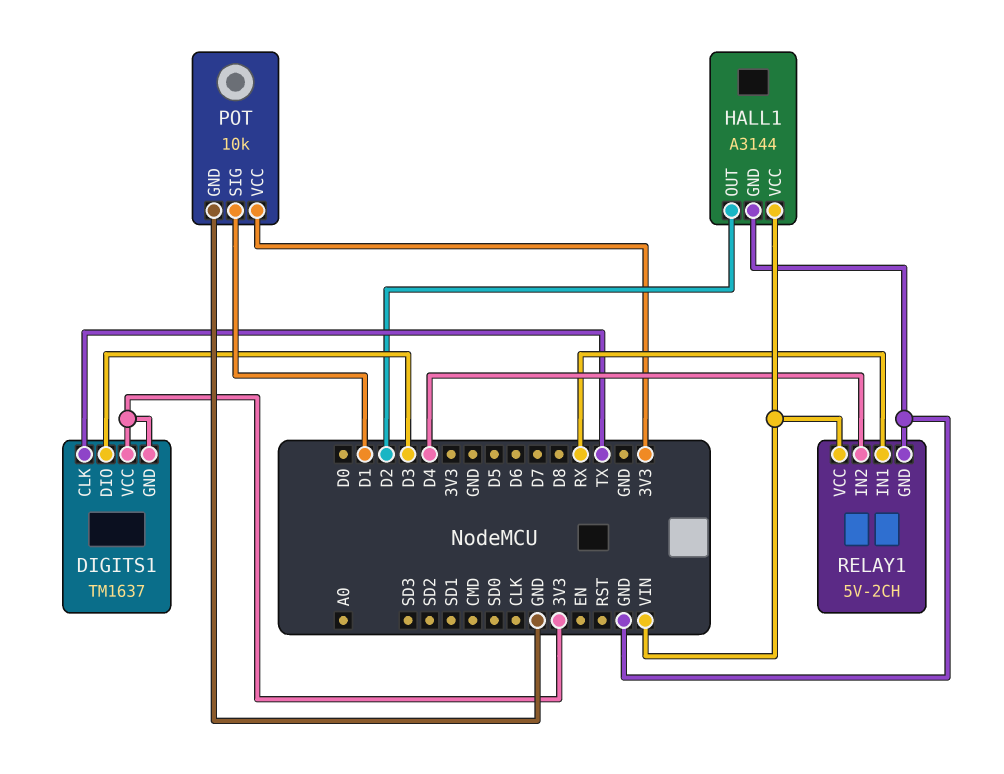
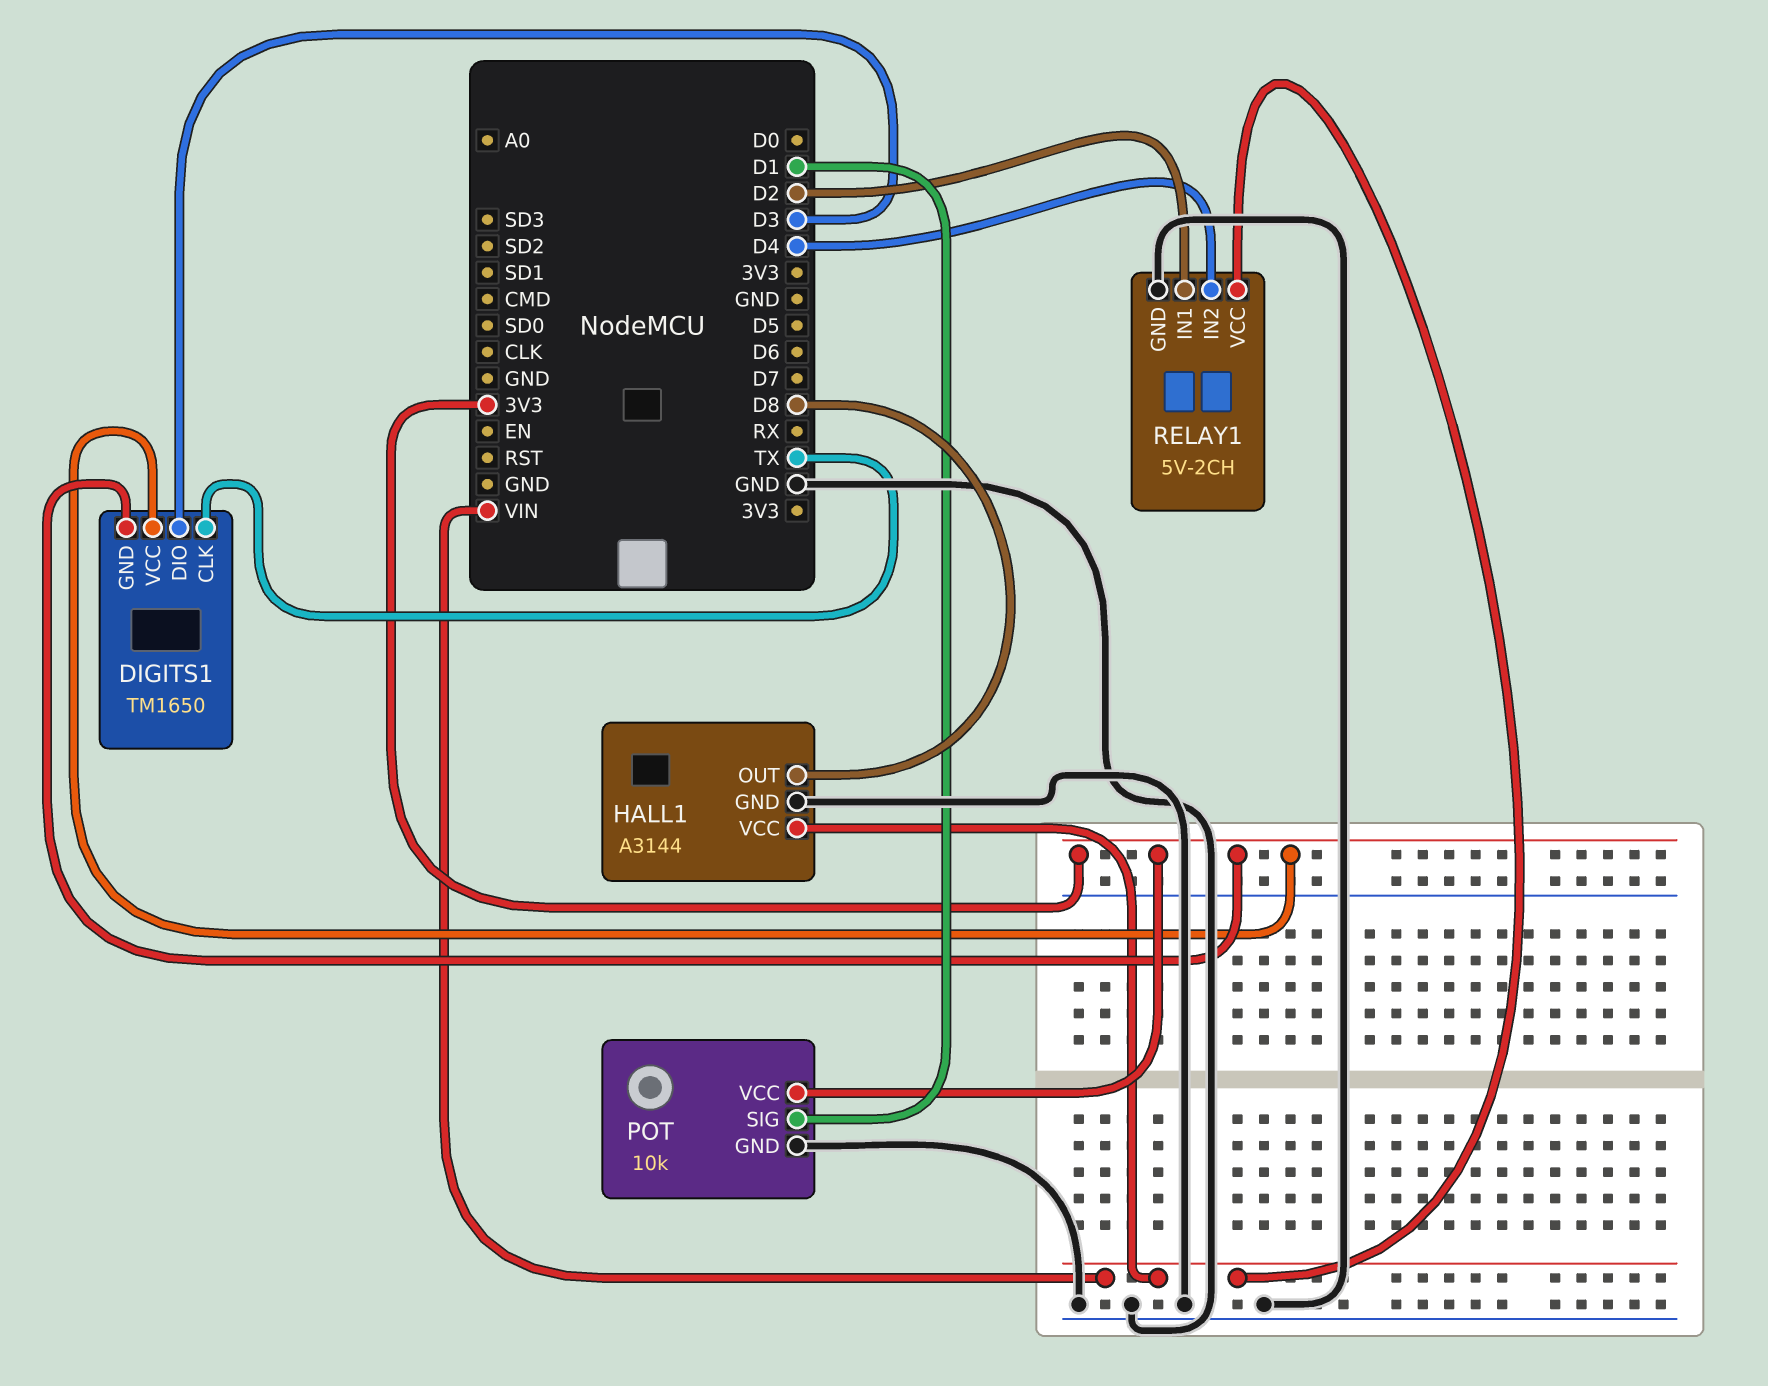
DIGITS1: TM1637 -> TM1650
HALL1 pin OUT: D2 -> D8
RELAY1 pin IN1: RX -> D2

